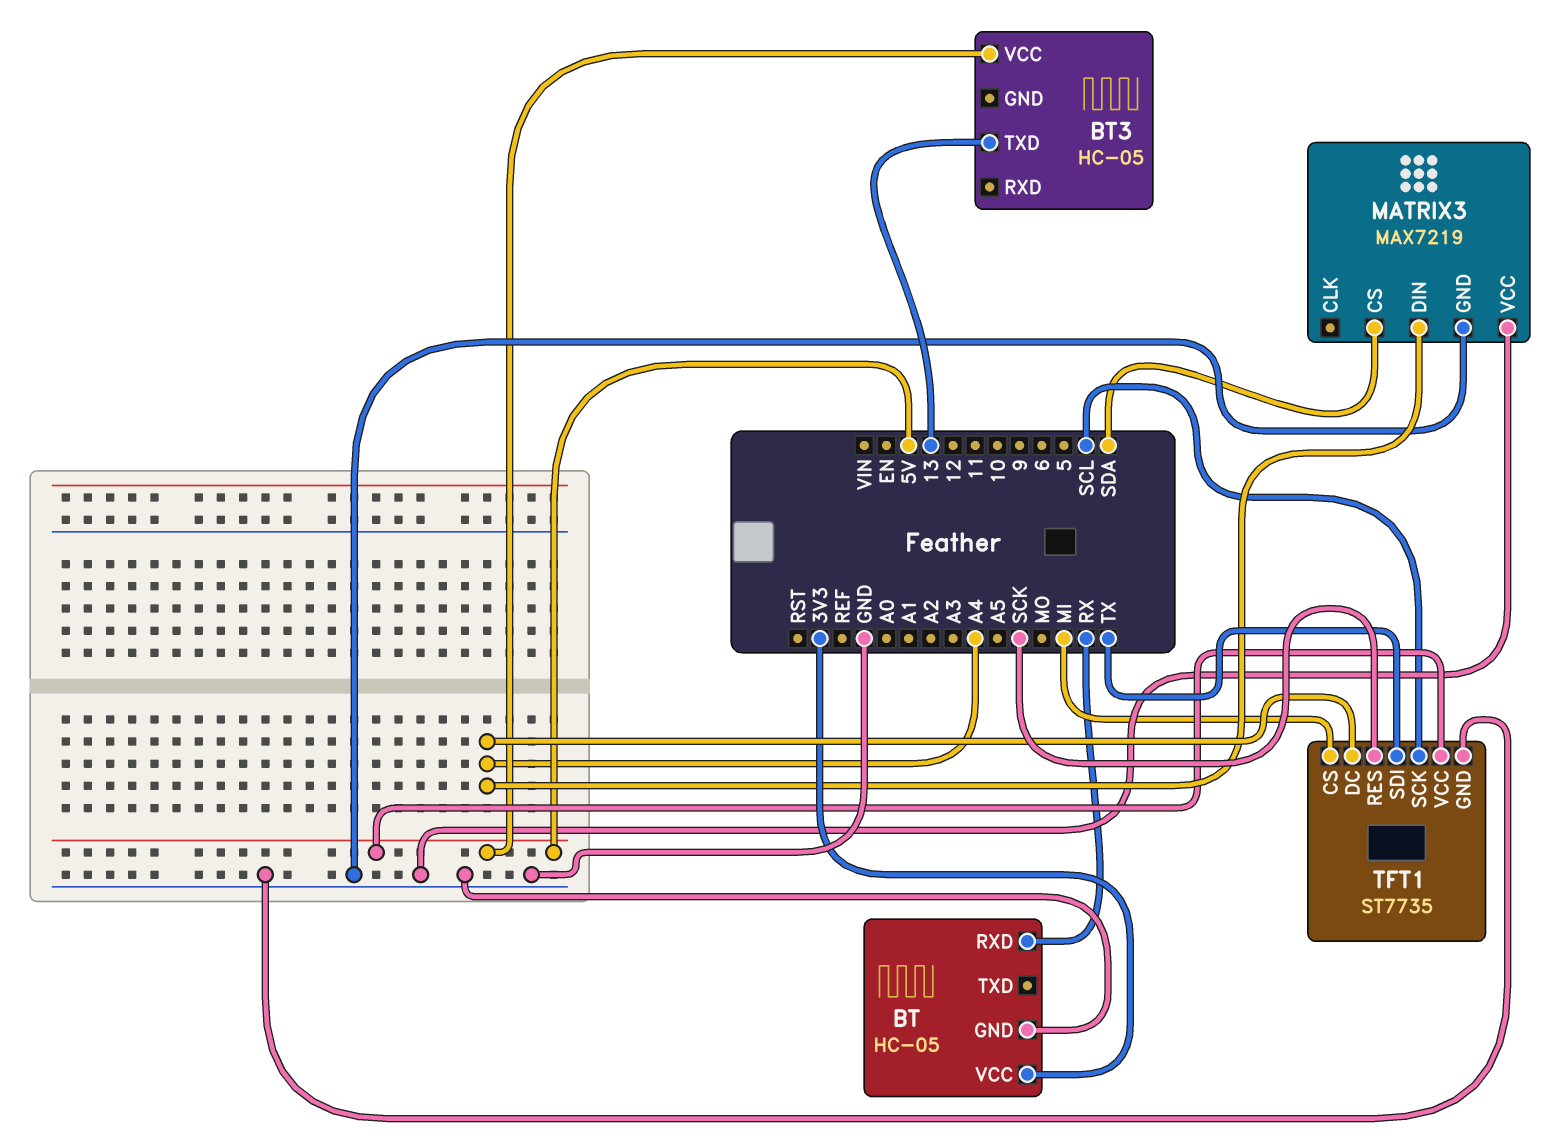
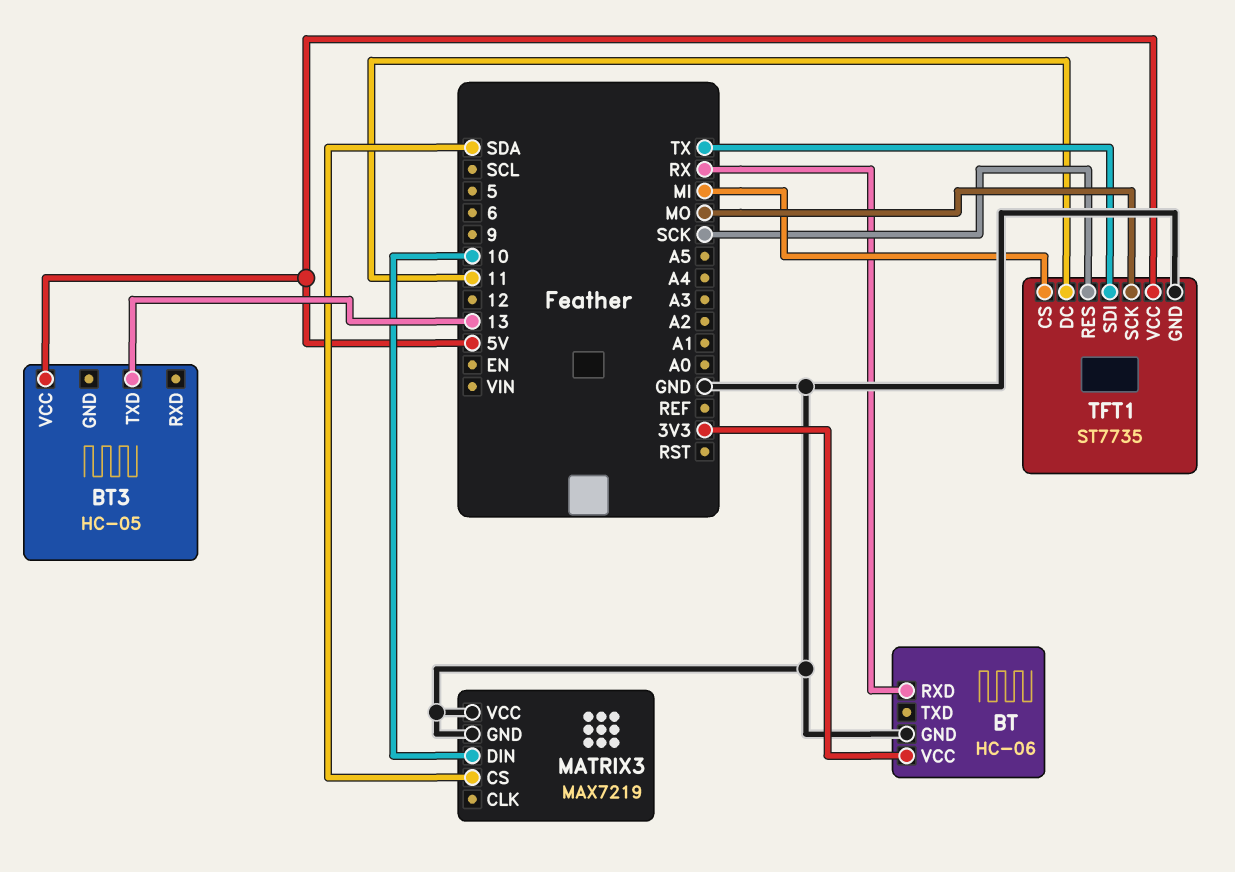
BT: HC-05 -> HC-06
MATRIX3 pin DIN: A4 -> 10
TFT1 pin DC: A4 -> 11
TFT1 pin SCK: SCL -> MO

